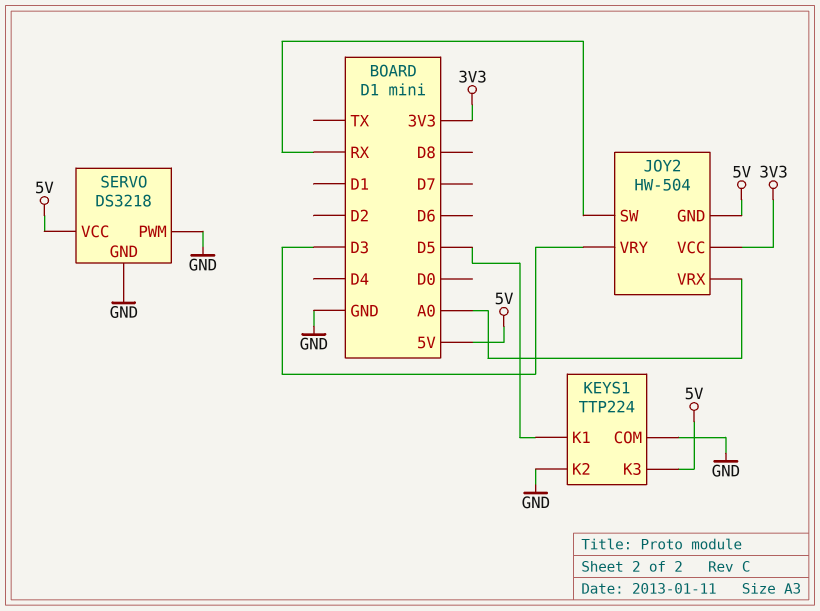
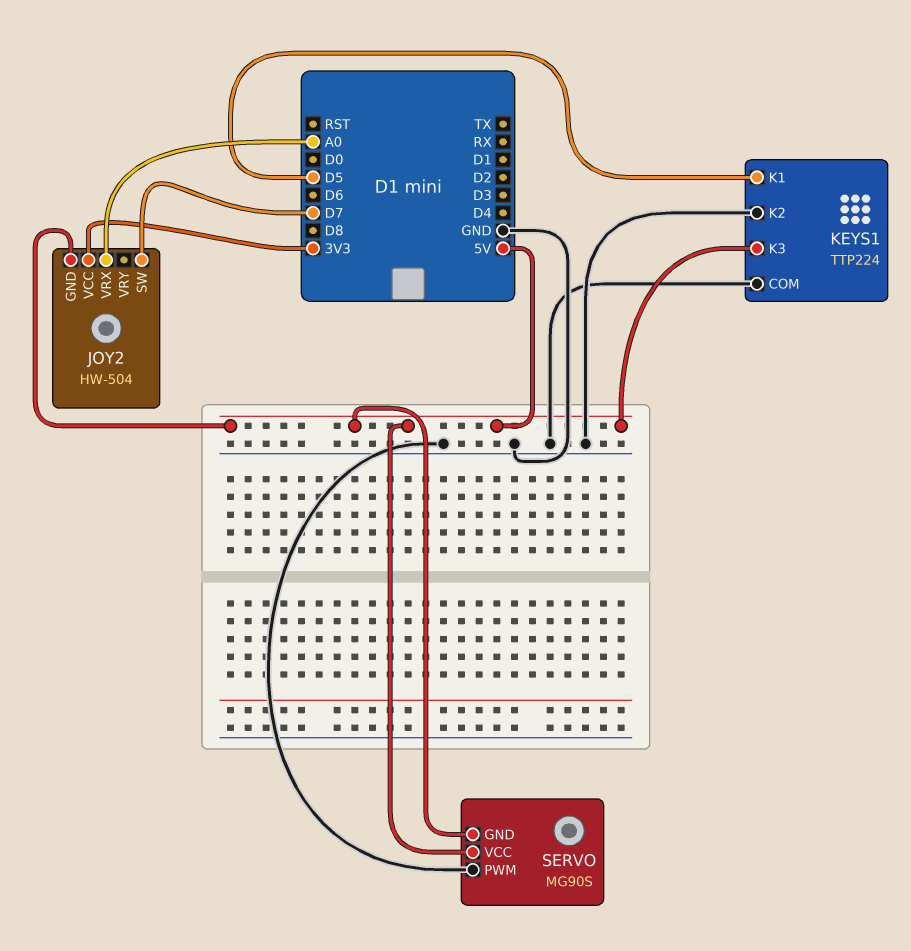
JOY2 pin SW: RX -> D7
JOY2 pin VRY: D3 -> none
SERVO: DS3218 -> MG90S
SERVO pin GND: GND -> 5V

